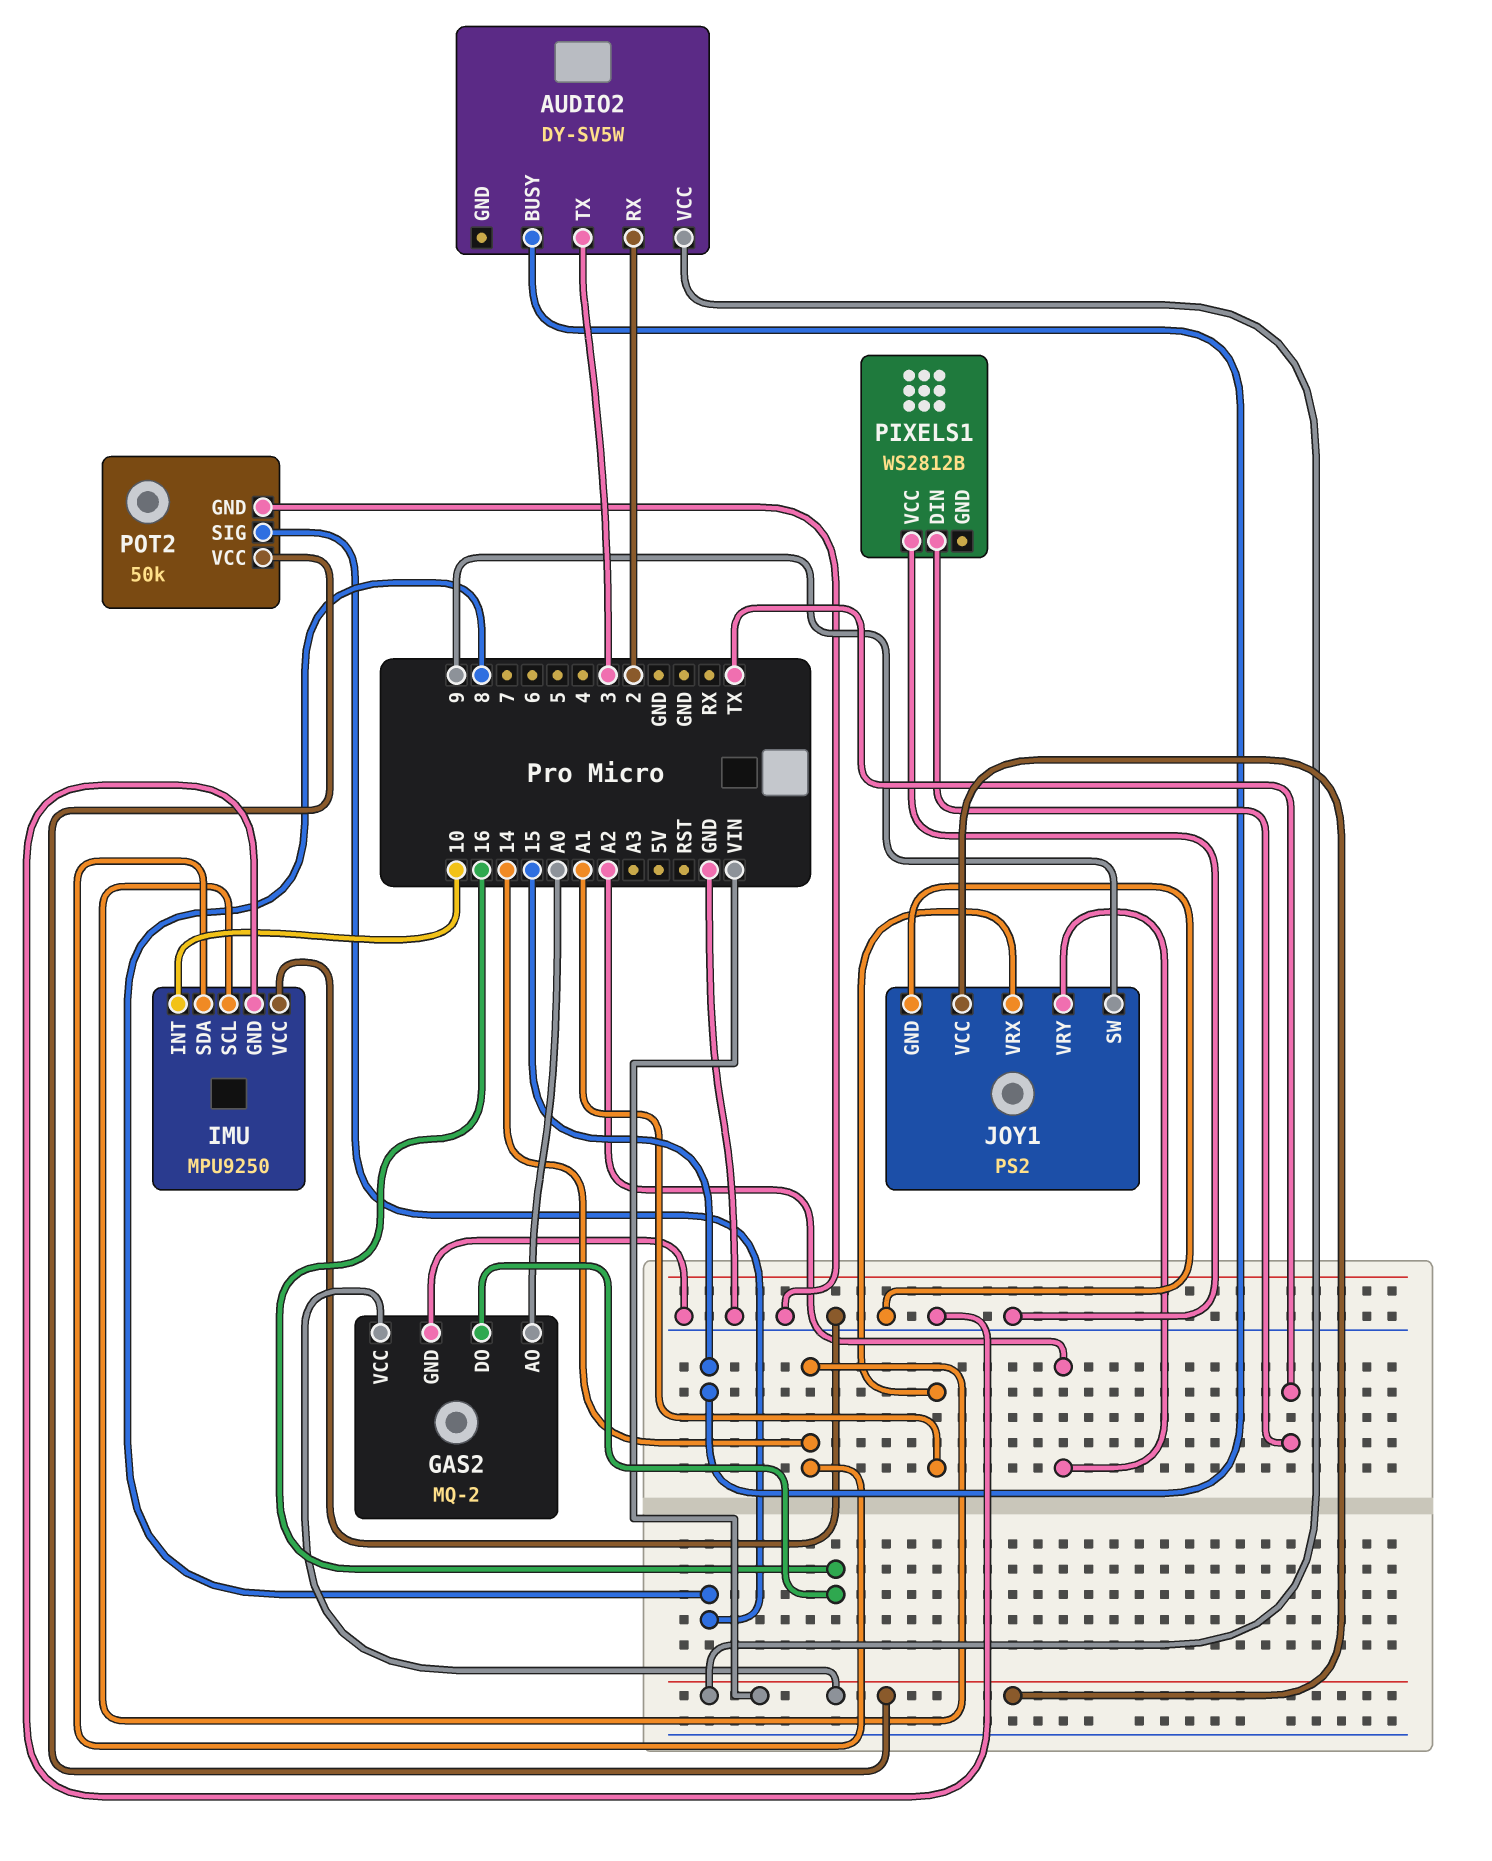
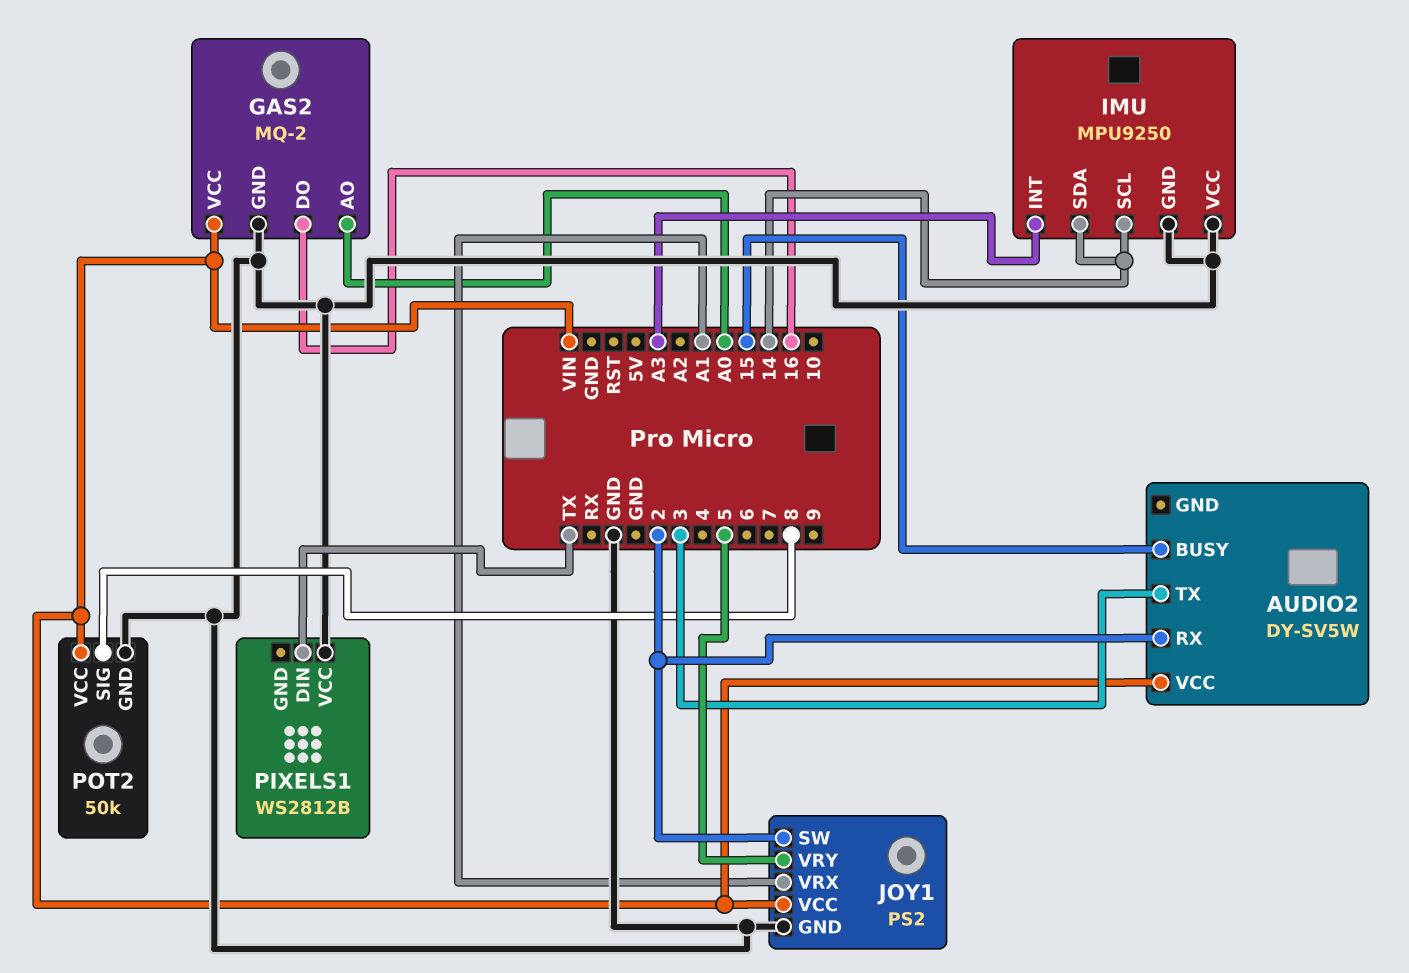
IMU pin INT: 10 -> A3
JOY1 pin SW: 9 -> 2
JOY1 pin VRY: A2 -> 5

